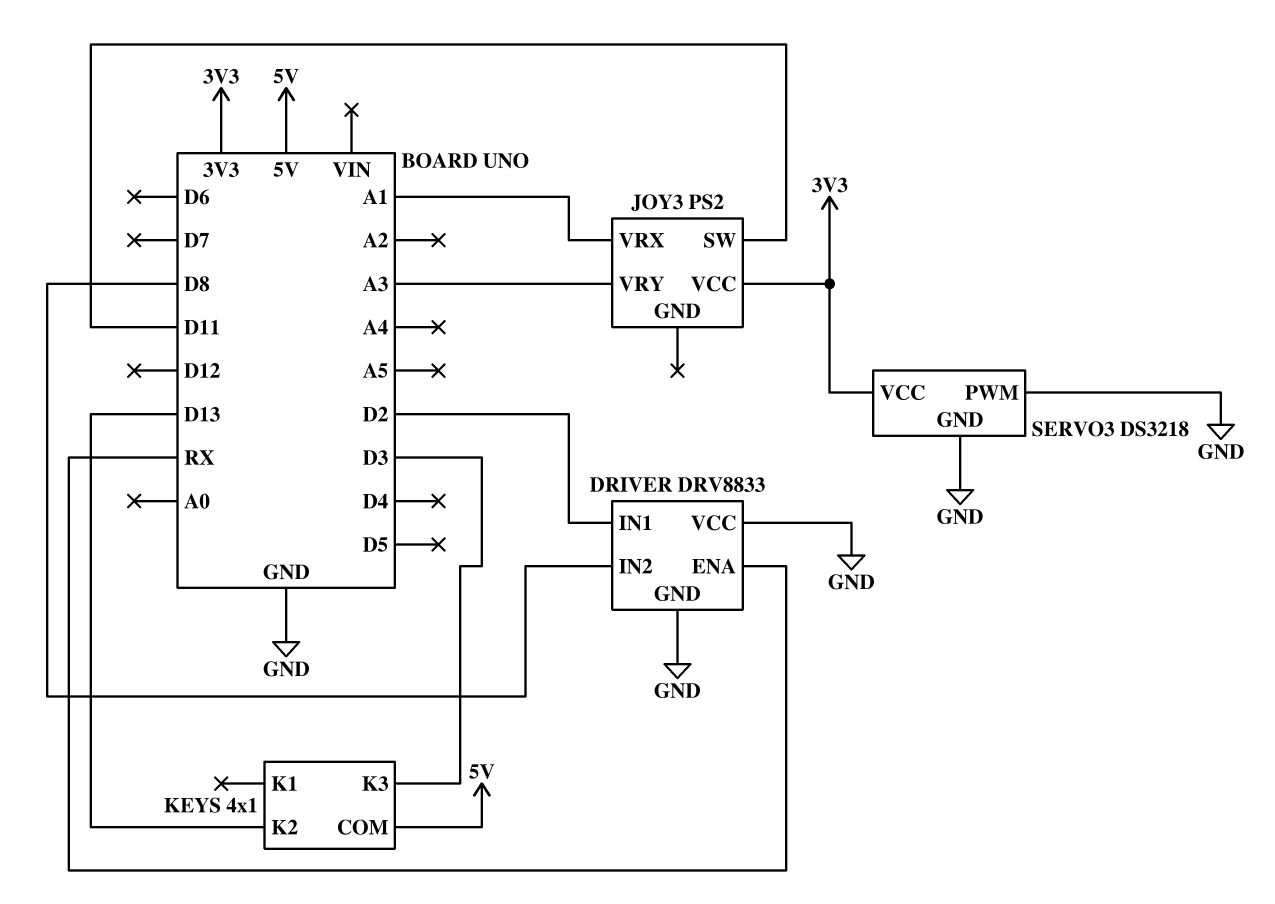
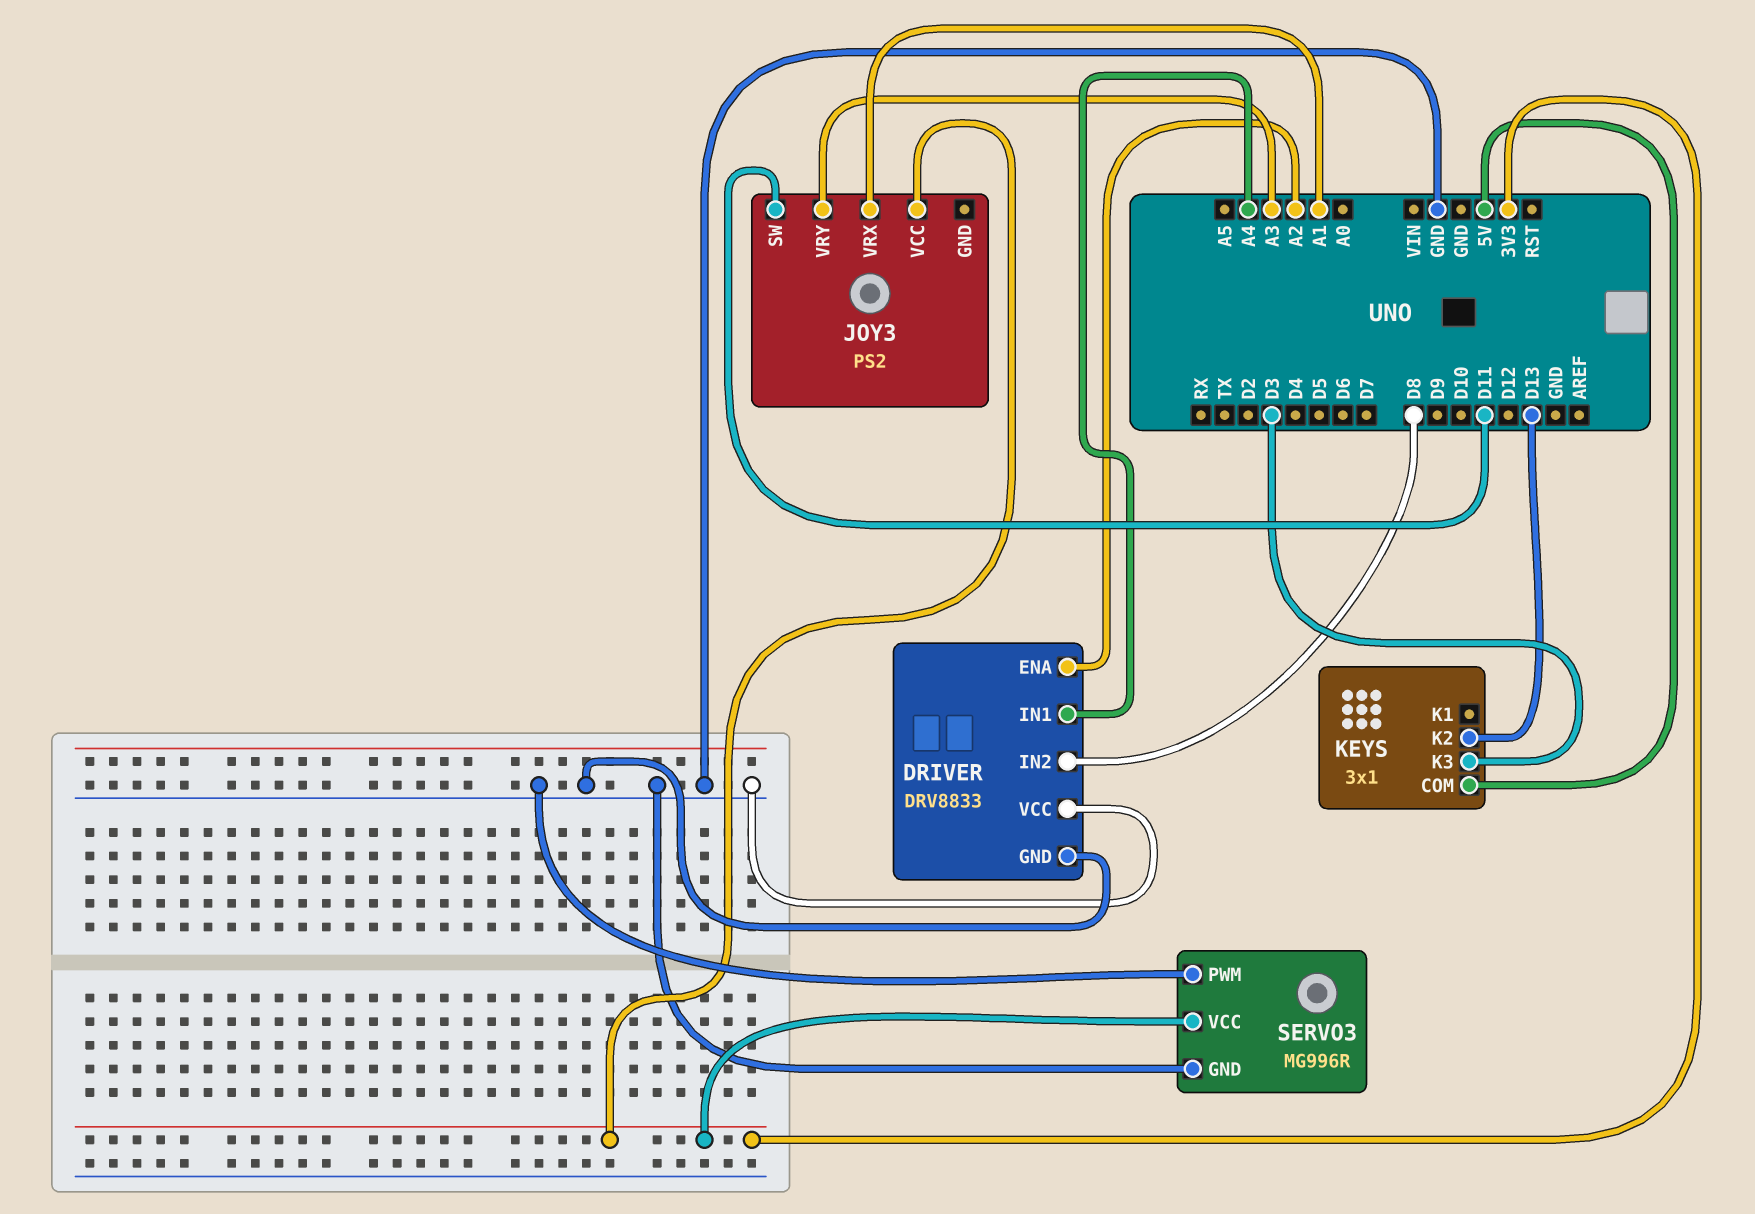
DRIVER pin ENA: RX -> A2
DRIVER pin IN1: D2 -> A4
KEYS: 4x1 -> 3x1
SERVO3: DS3218 -> MG996R

